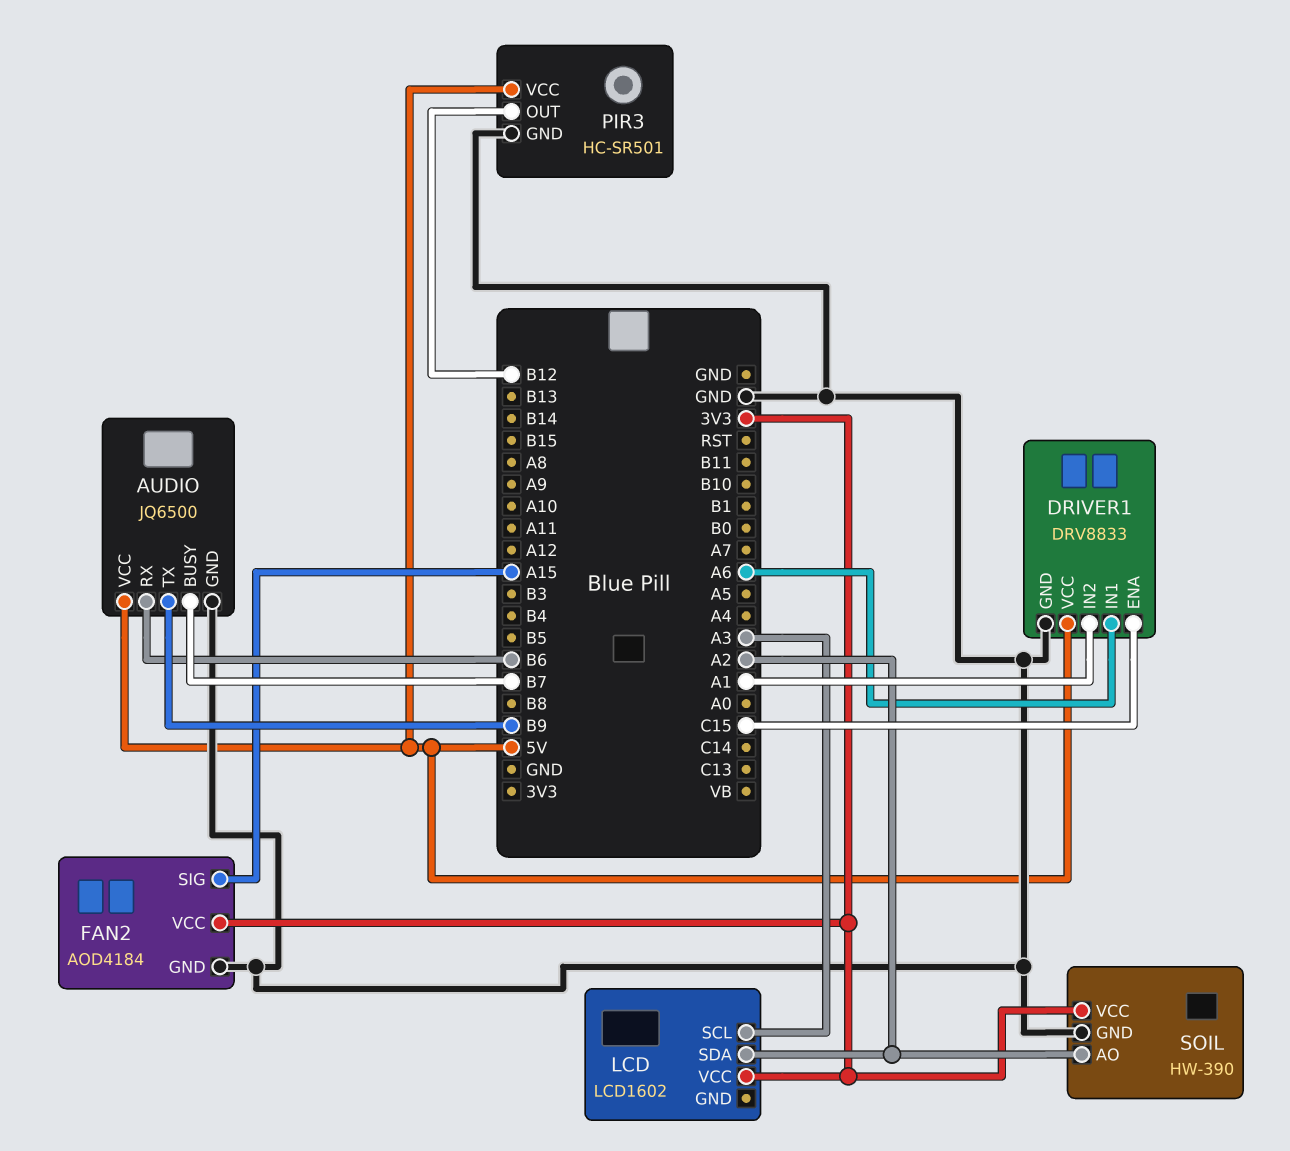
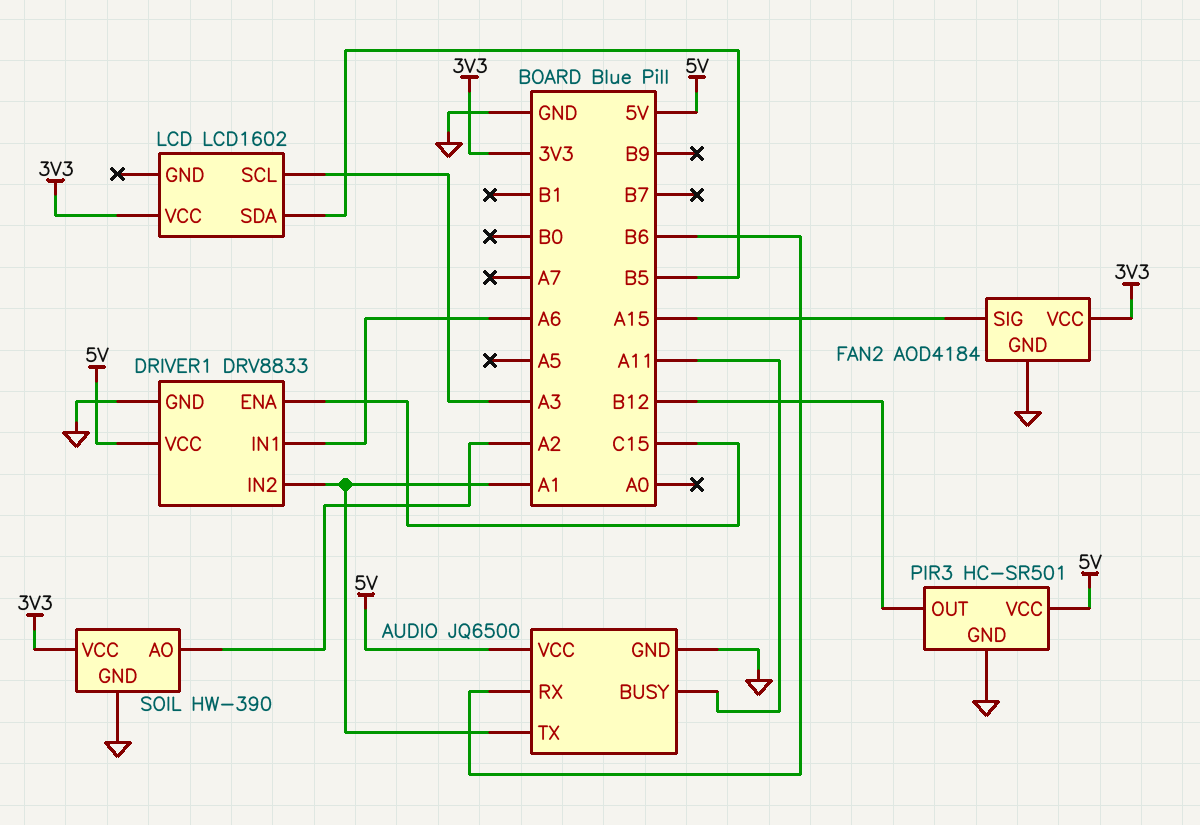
AUDIO pin BUSY: B7 -> A11
AUDIO pin TX: B9 -> A1
LCD pin SDA: A2 -> B5

